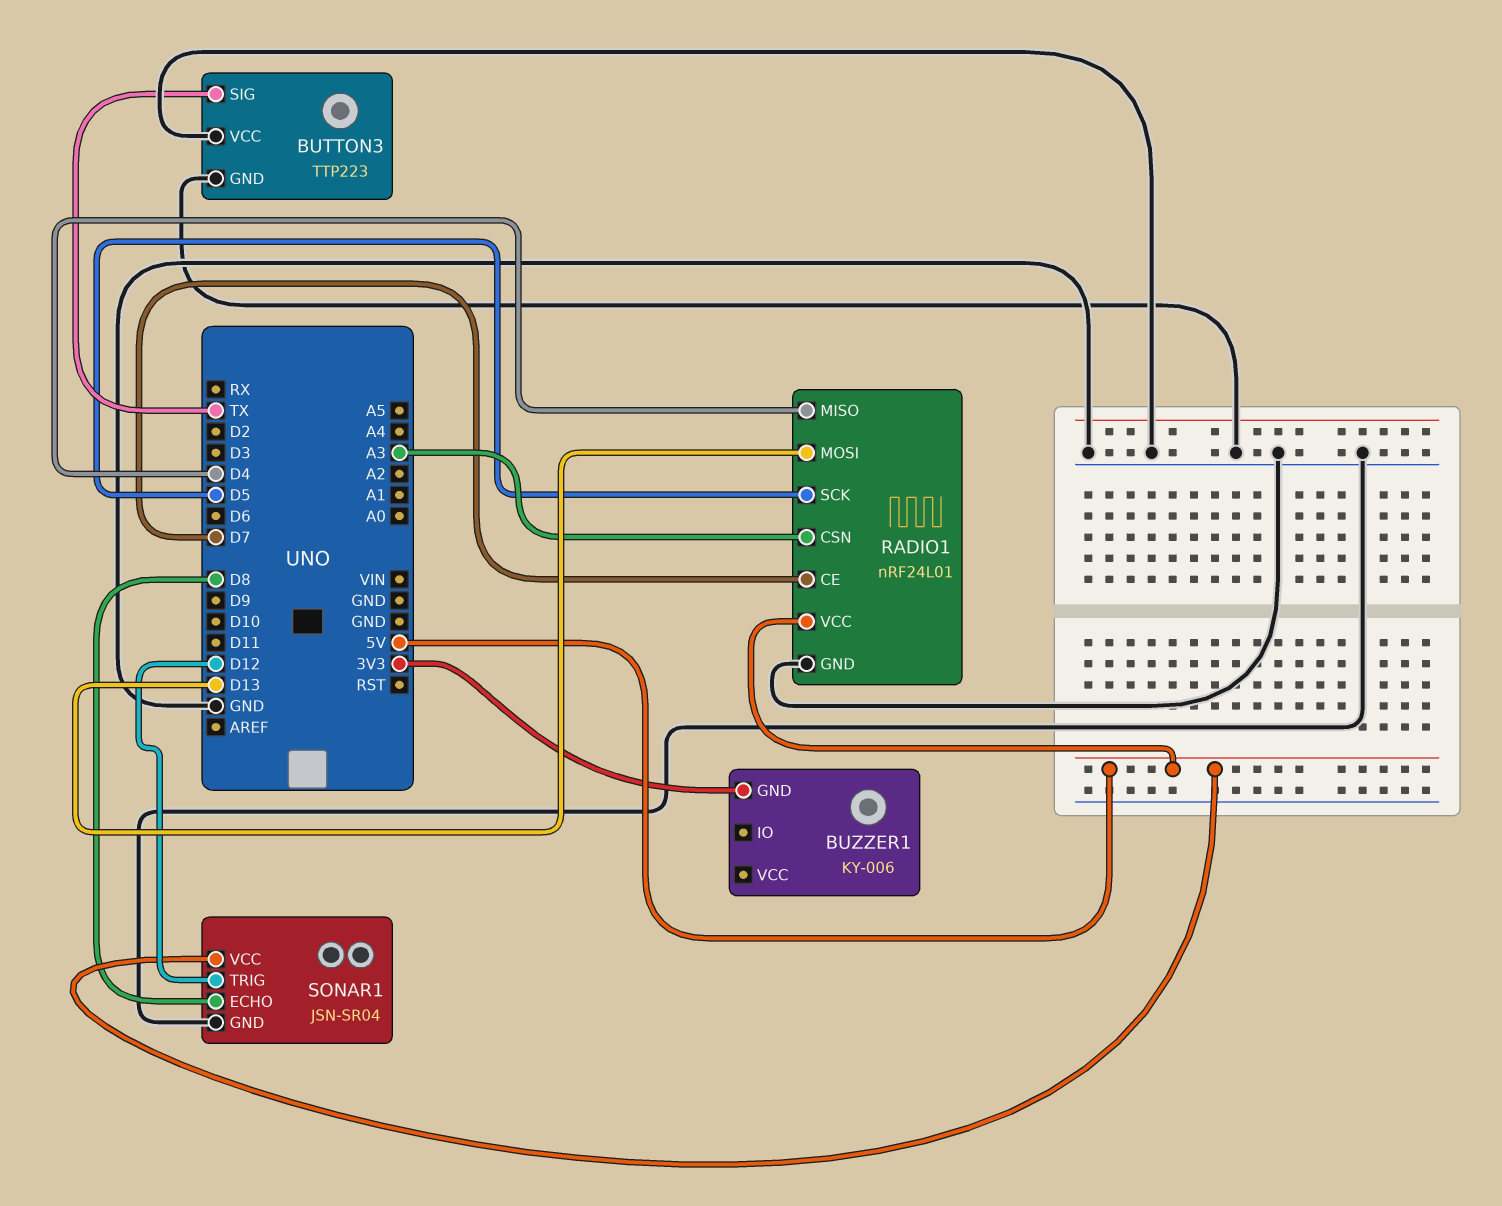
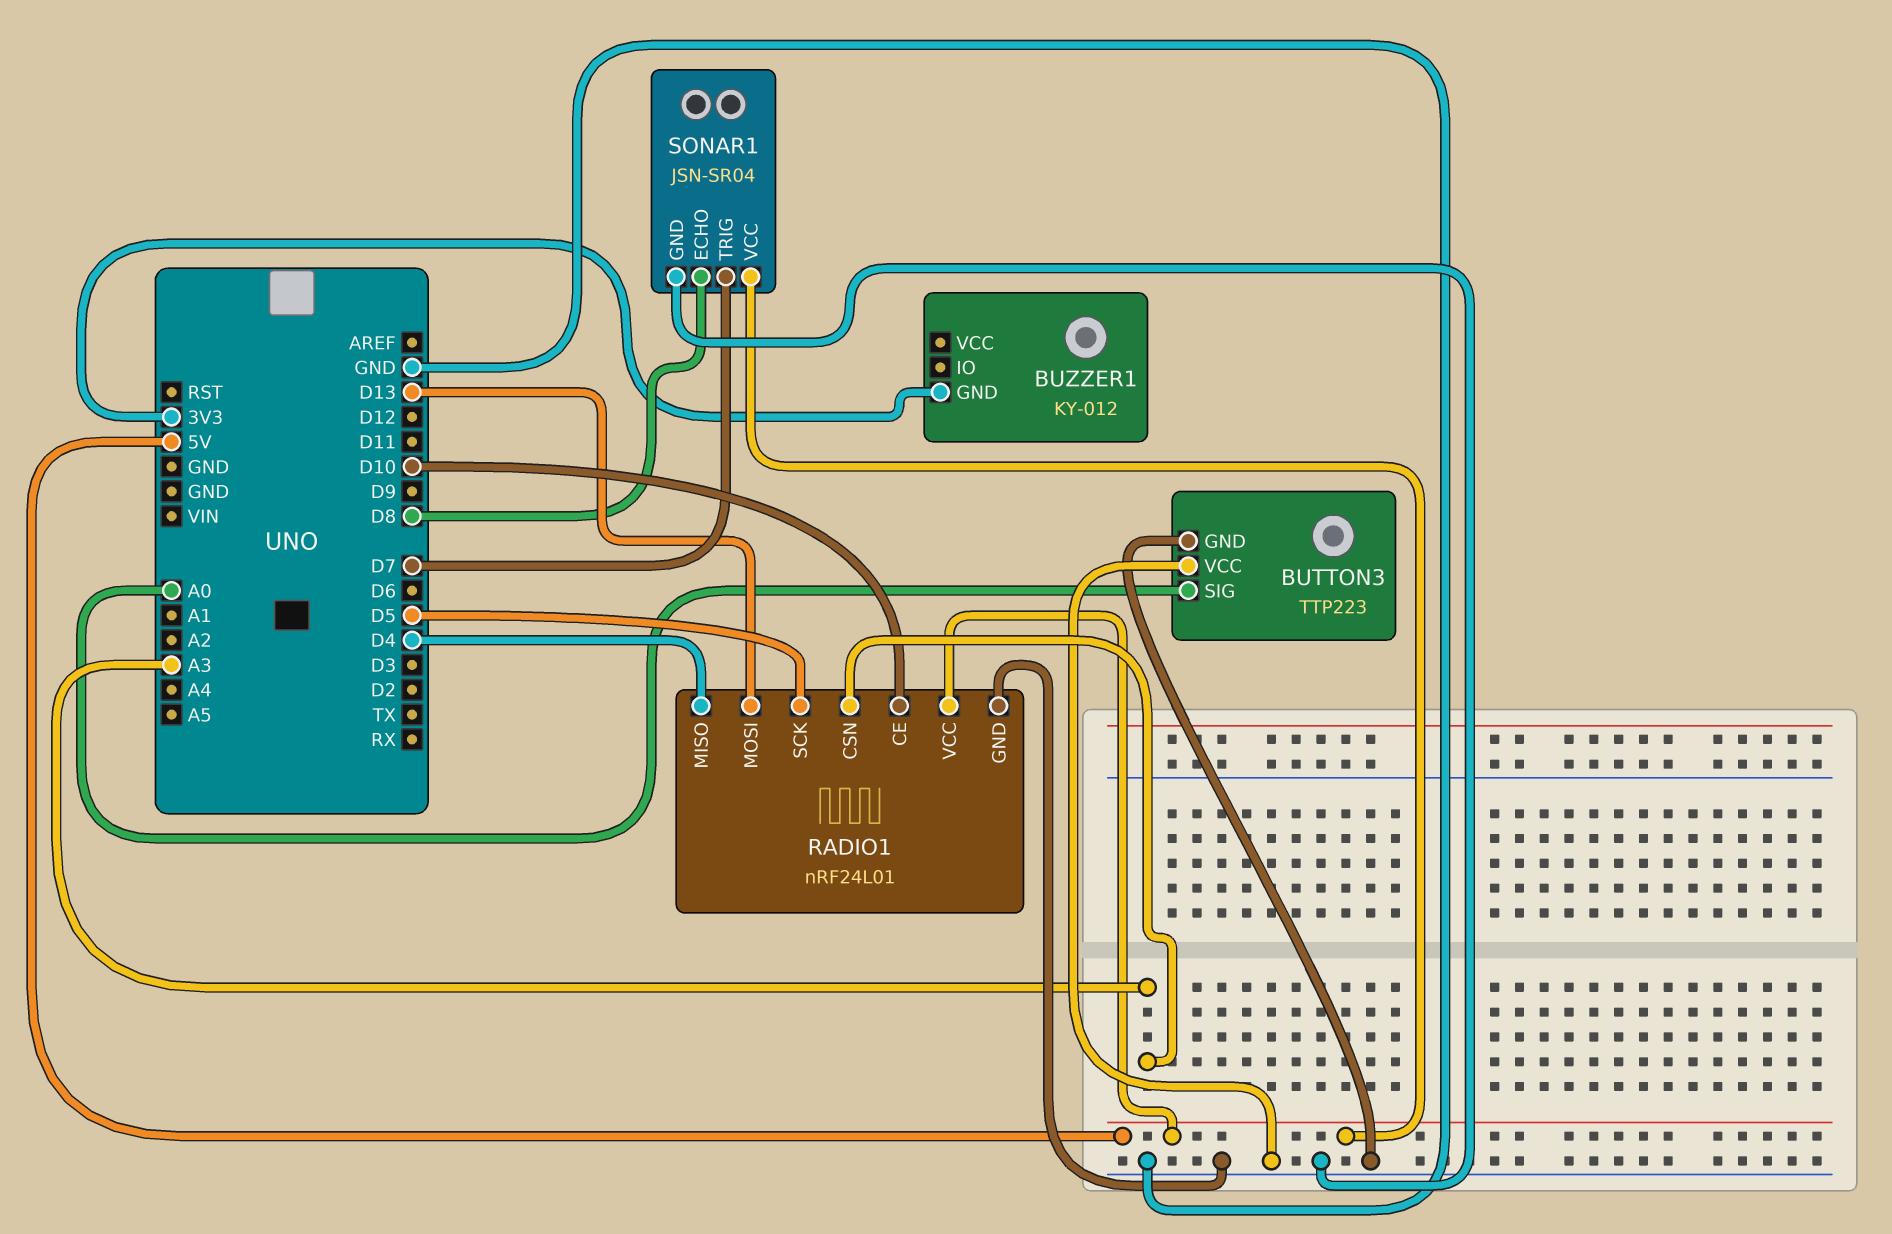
BUTTON3 pin SIG: TX -> A0
BUZZER1: KY-006 -> KY-012
RADIO1 pin CE: D7 -> D10
SONAR1 pin TRIG: D12 -> D7

